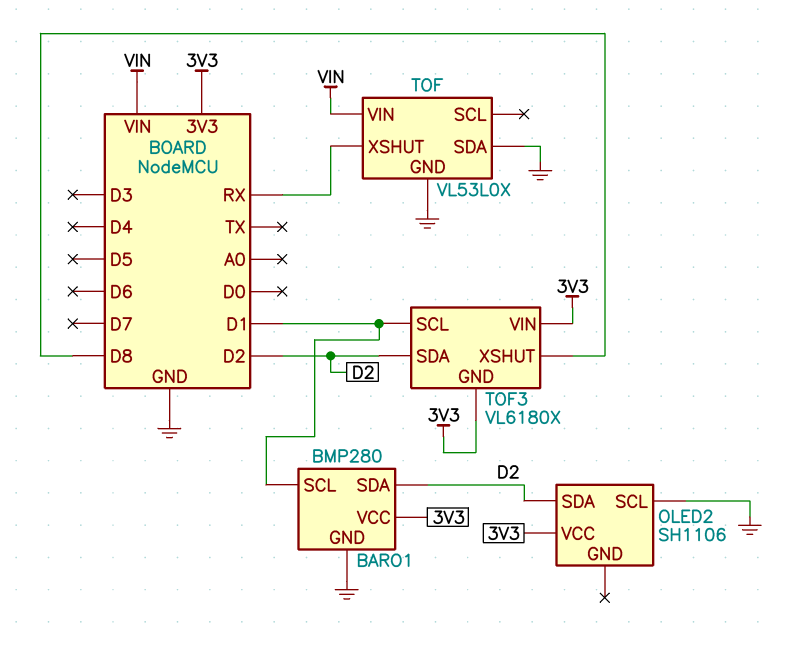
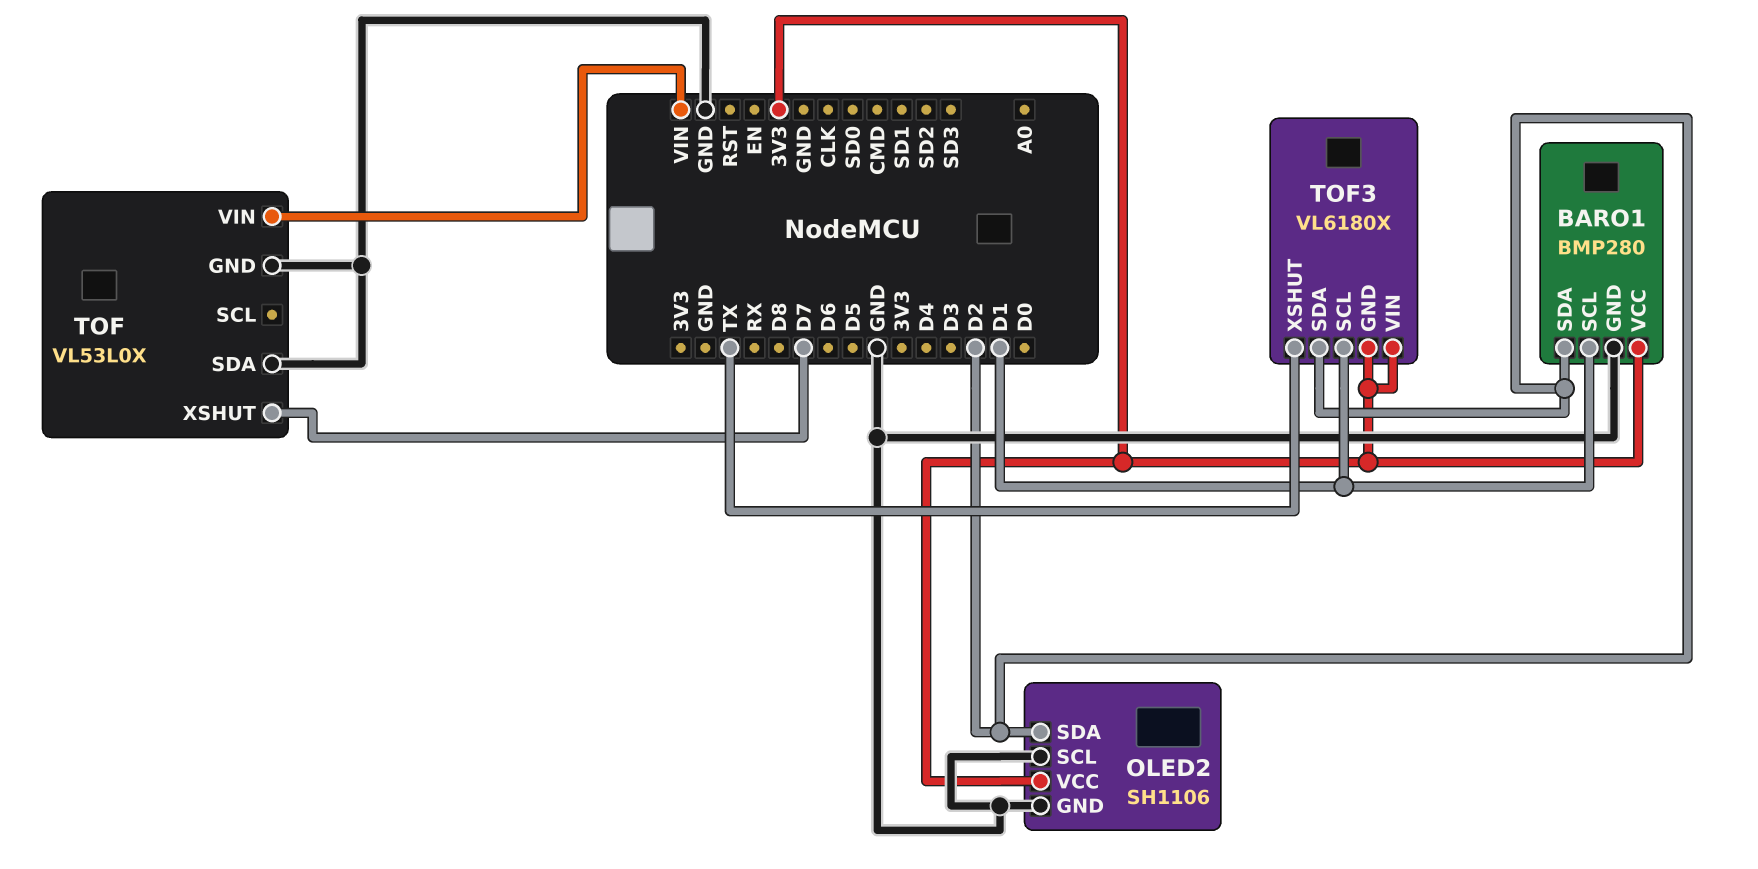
OLED2 pin GND: none -> GND
TOF pin XSHUT: RX -> D7
TOF3 pin XSHUT: D8 -> TX

